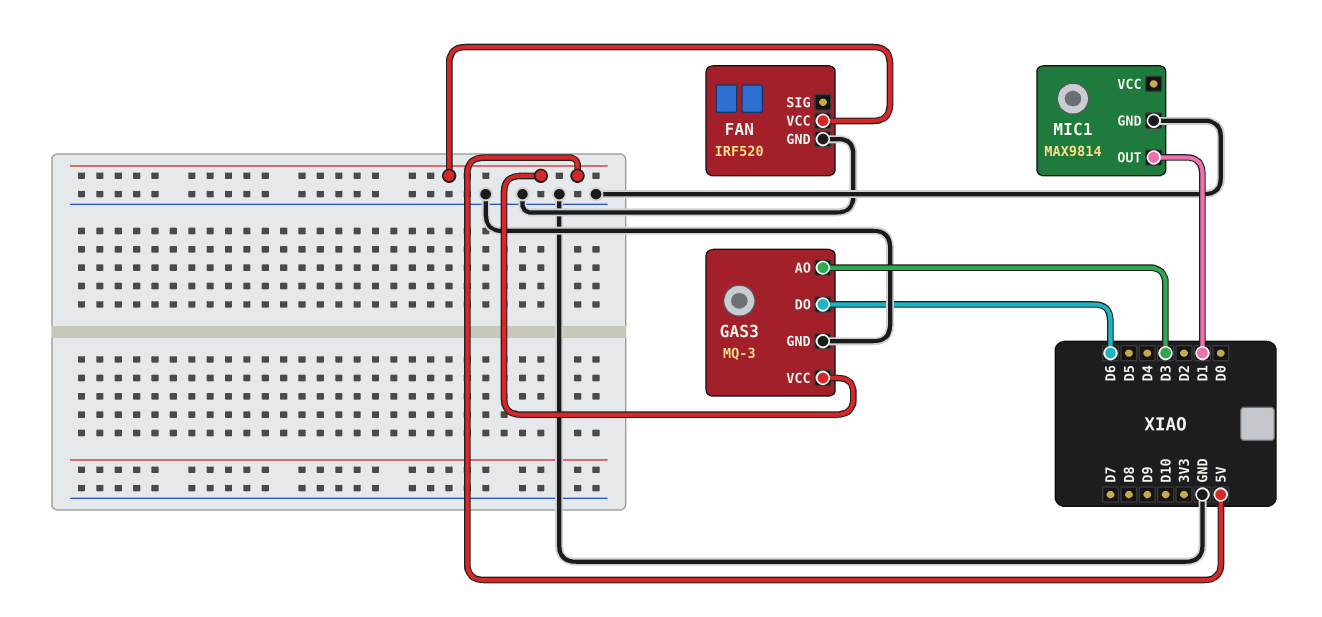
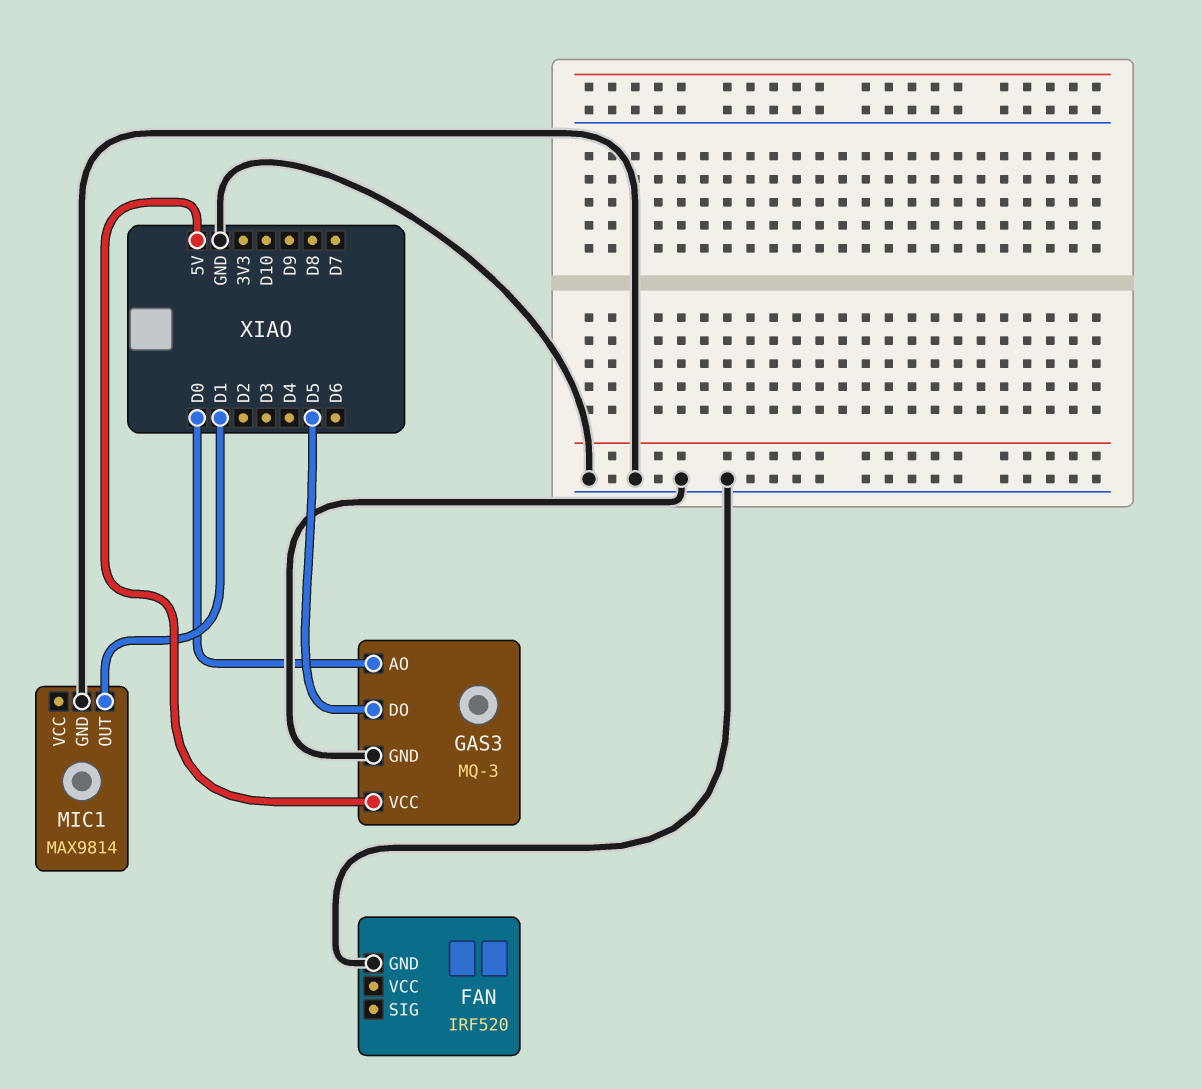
FAN pin VCC: 5V -> none
GAS3 pin AO: D3 -> D0
GAS3 pin DO: D6 -> D5

